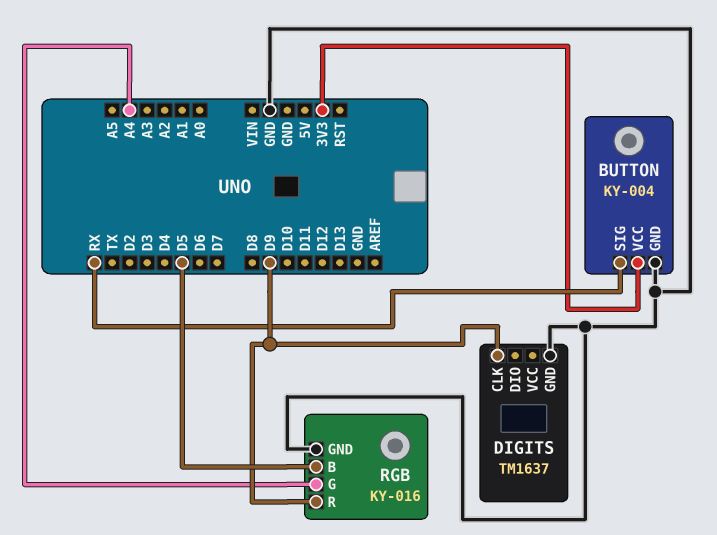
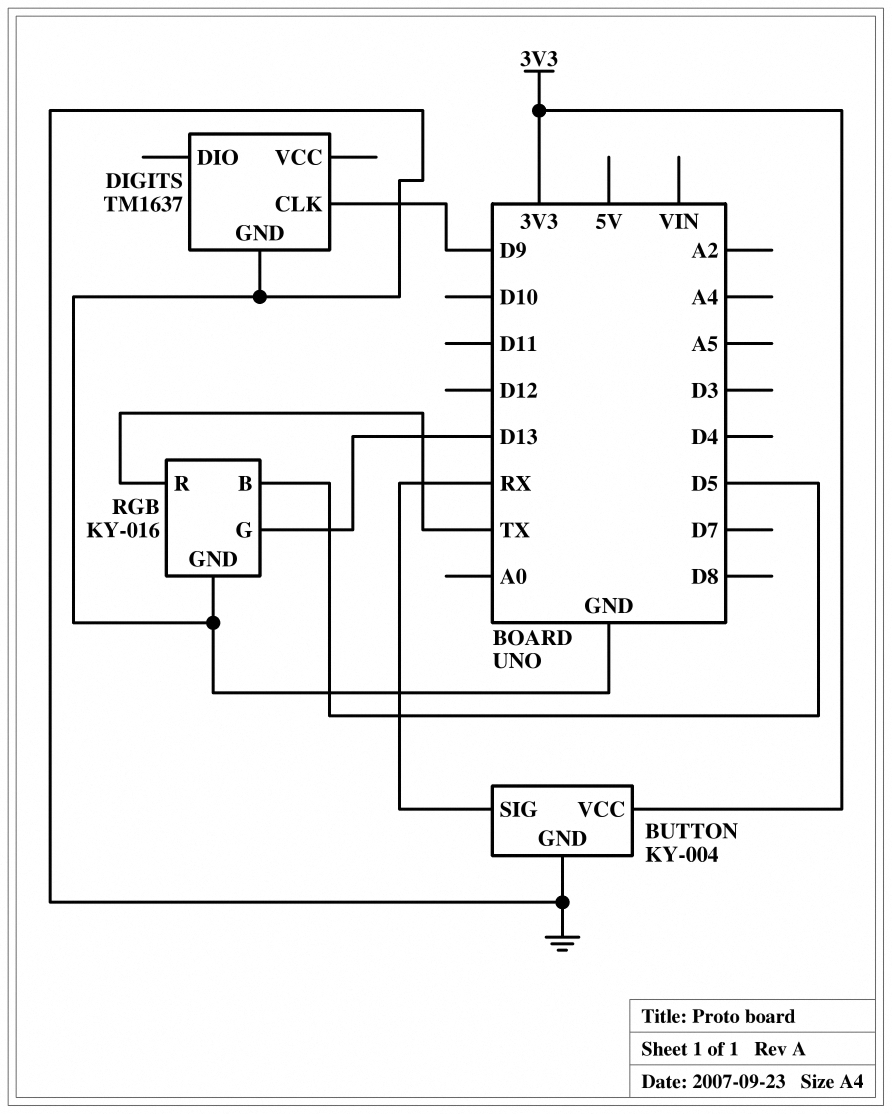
RGB pin G: A4 -> D13
RGB pin R: D9 -> TX

